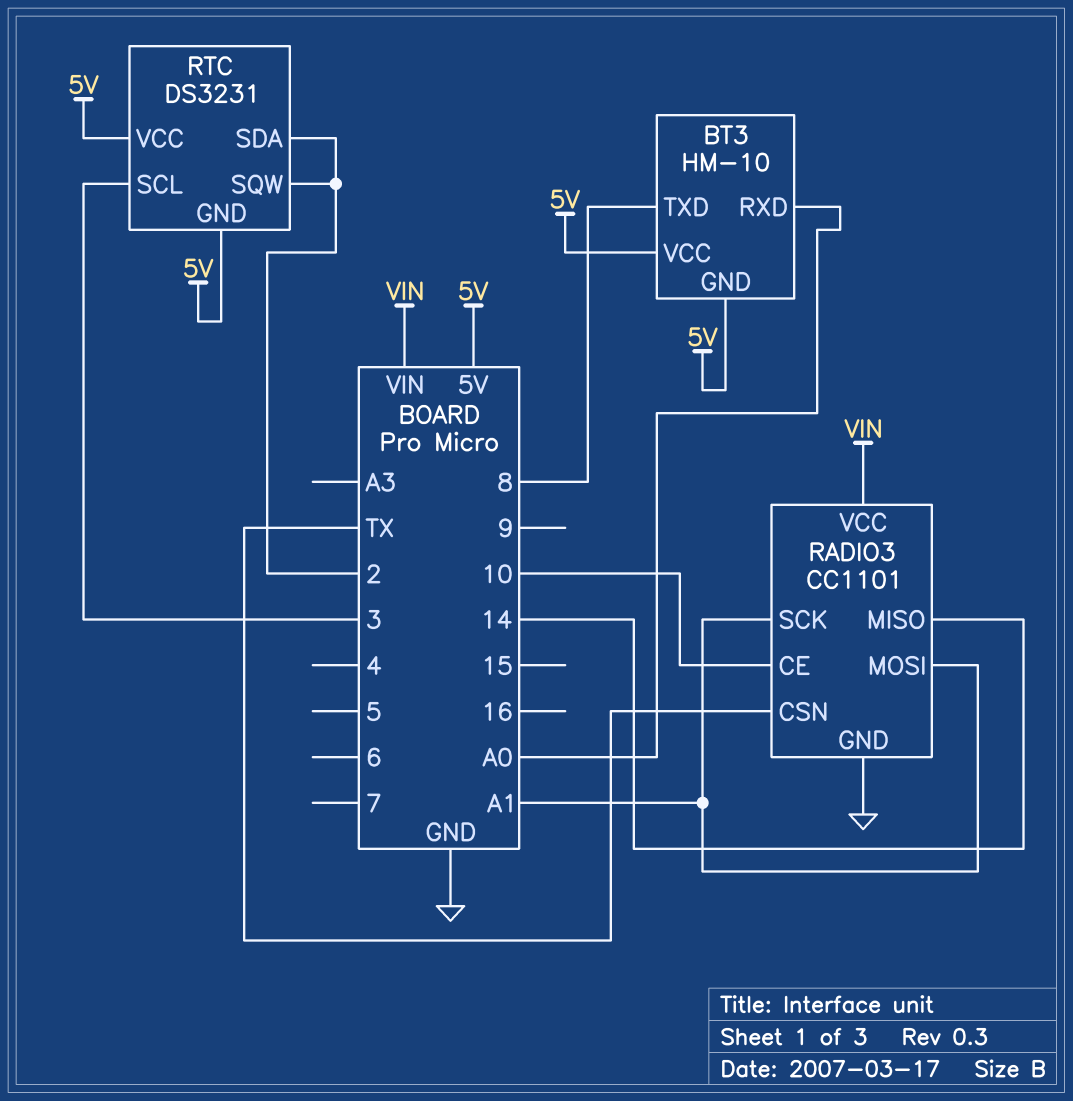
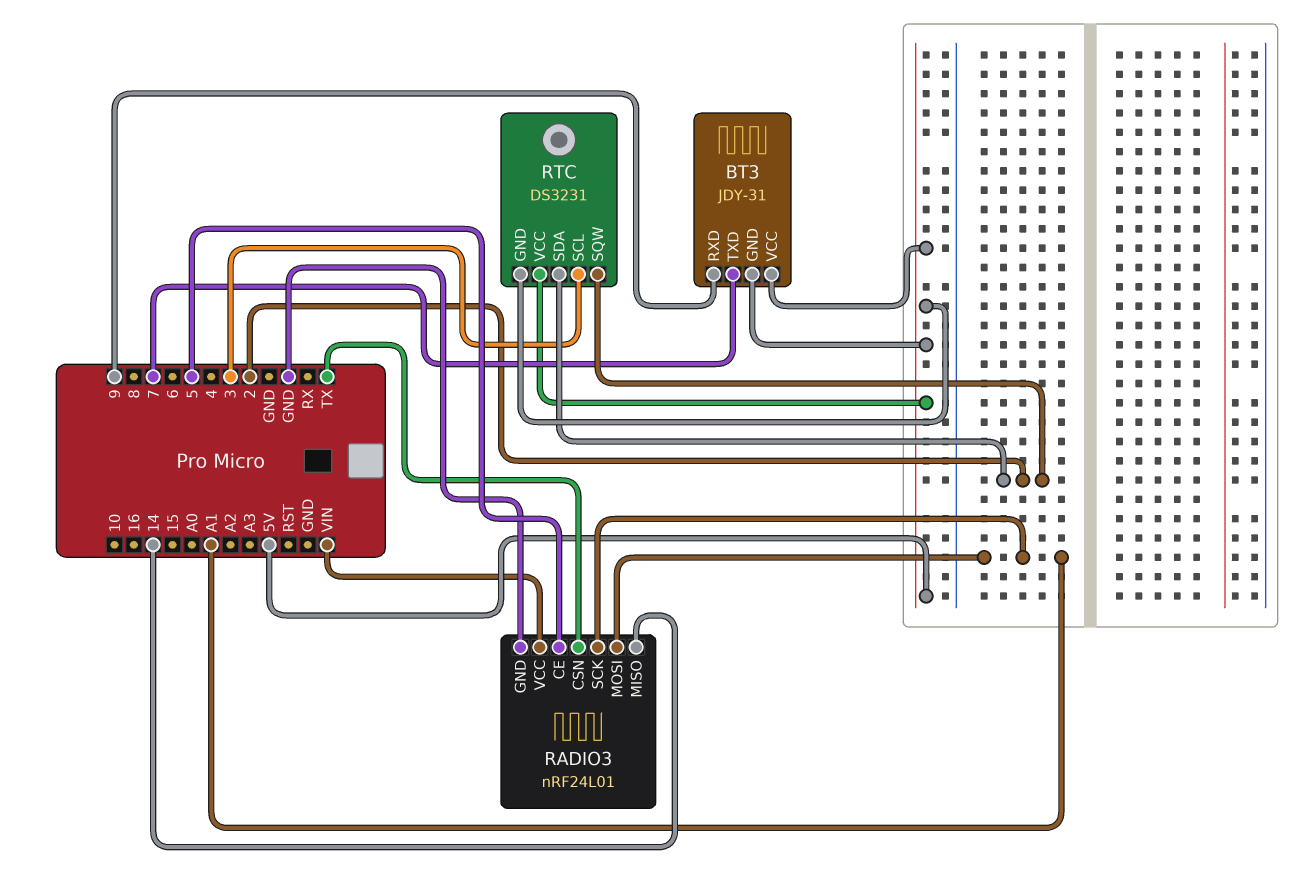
BT3: HM-10 -> JDY-31
BT3 pin RXD: A0 -> 9
BT3 pin TXD: 8 -> 7
RADIO3: CC1101 -> nRF24L01
RADIO3 pin CE: 10 -> 5

